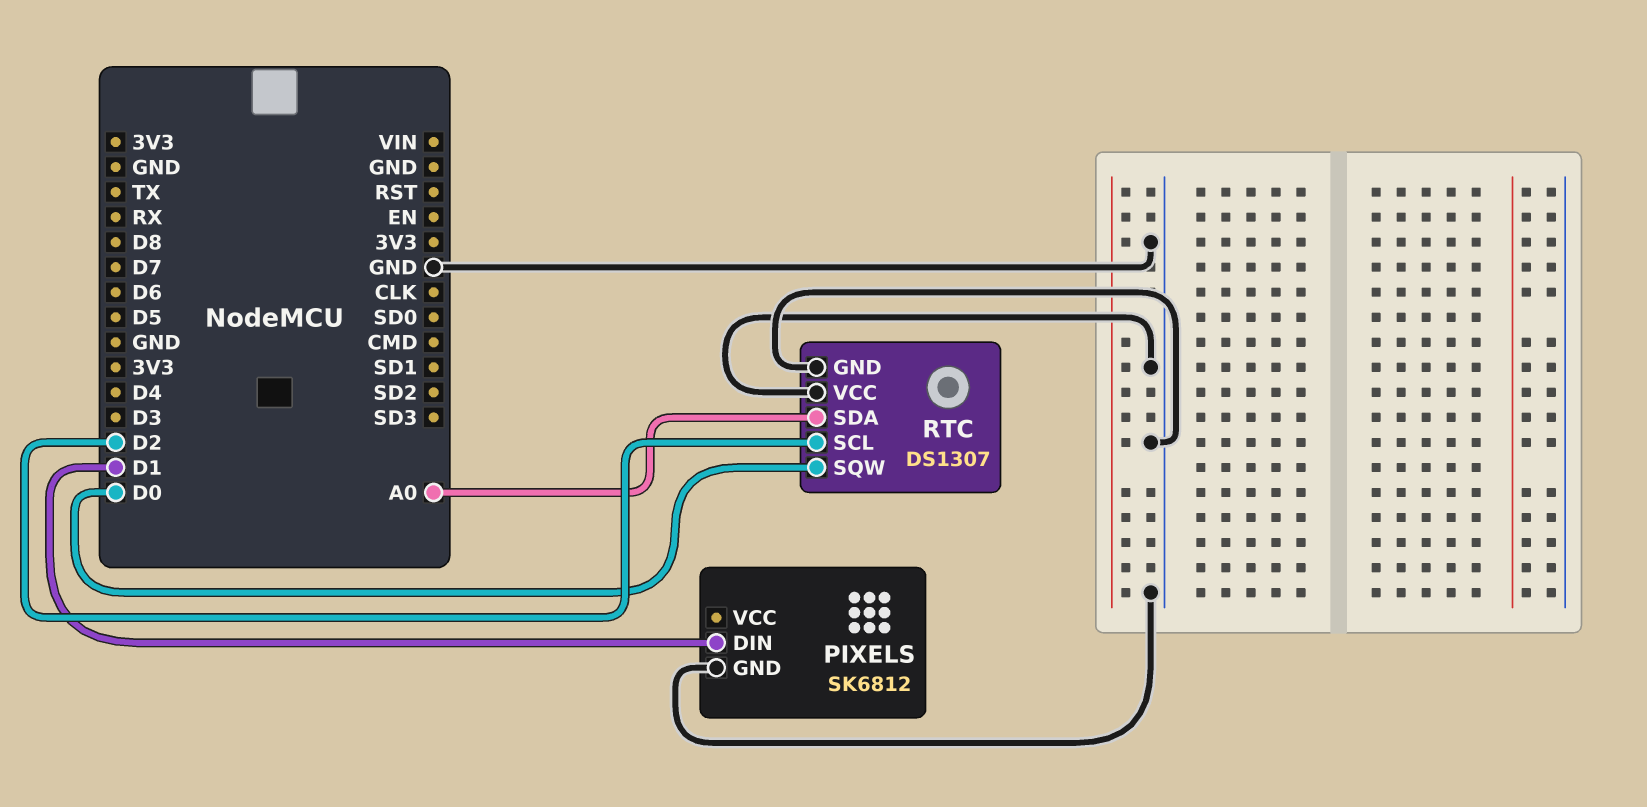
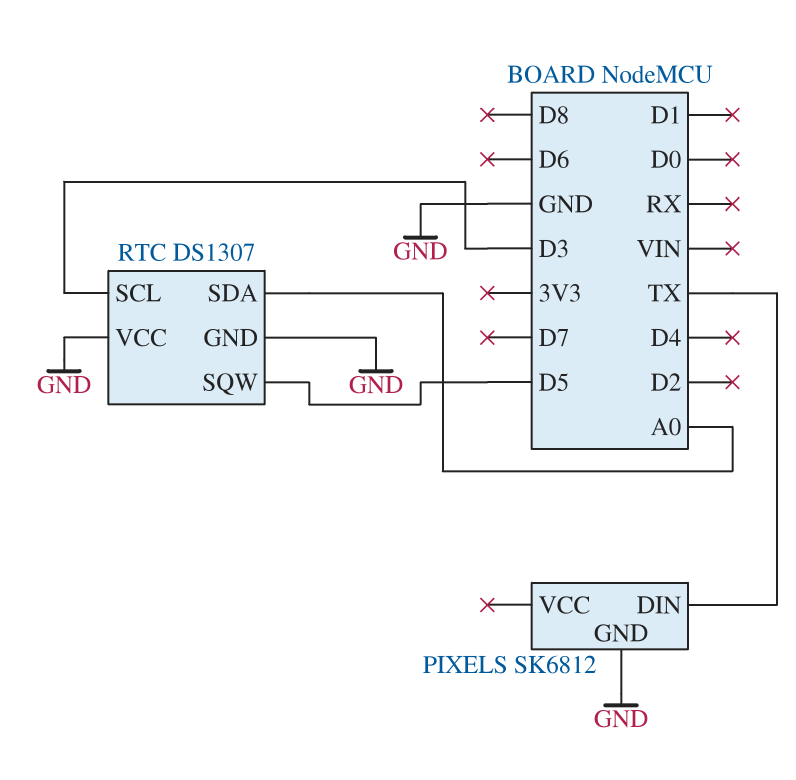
PIXELS pin DIN: D1 -> TX
RTC pin SCL: D2 -> D3
RTC pin SQW: D0 -> D5

